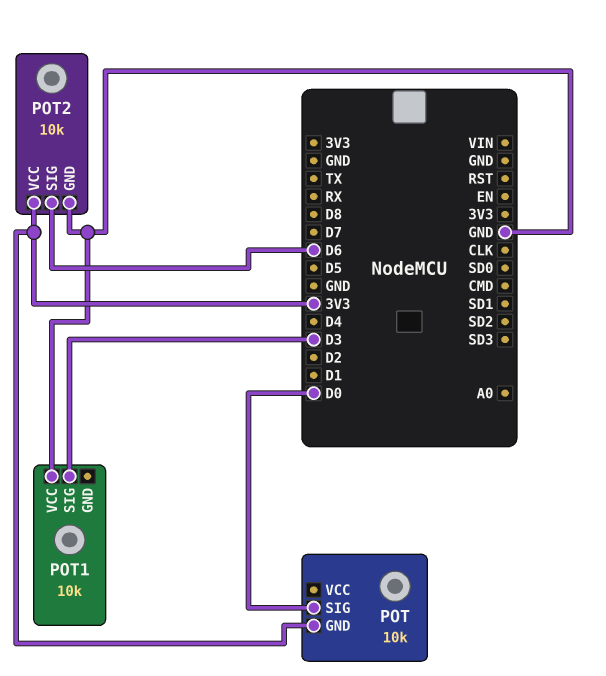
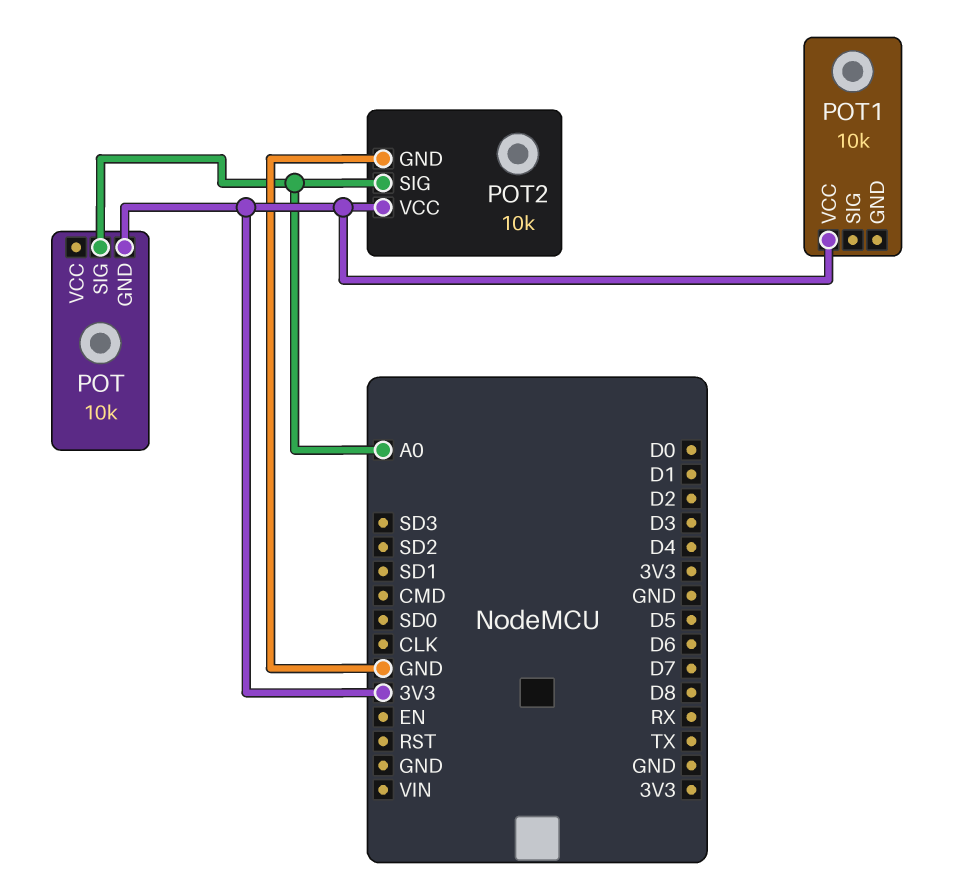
POT pin SIG: D0 -> A0
POT1 pin SIG: D3 -> none
POT1 pin VCC: GND -> 3V3
POT2 pin SIG: D6 -> A0

